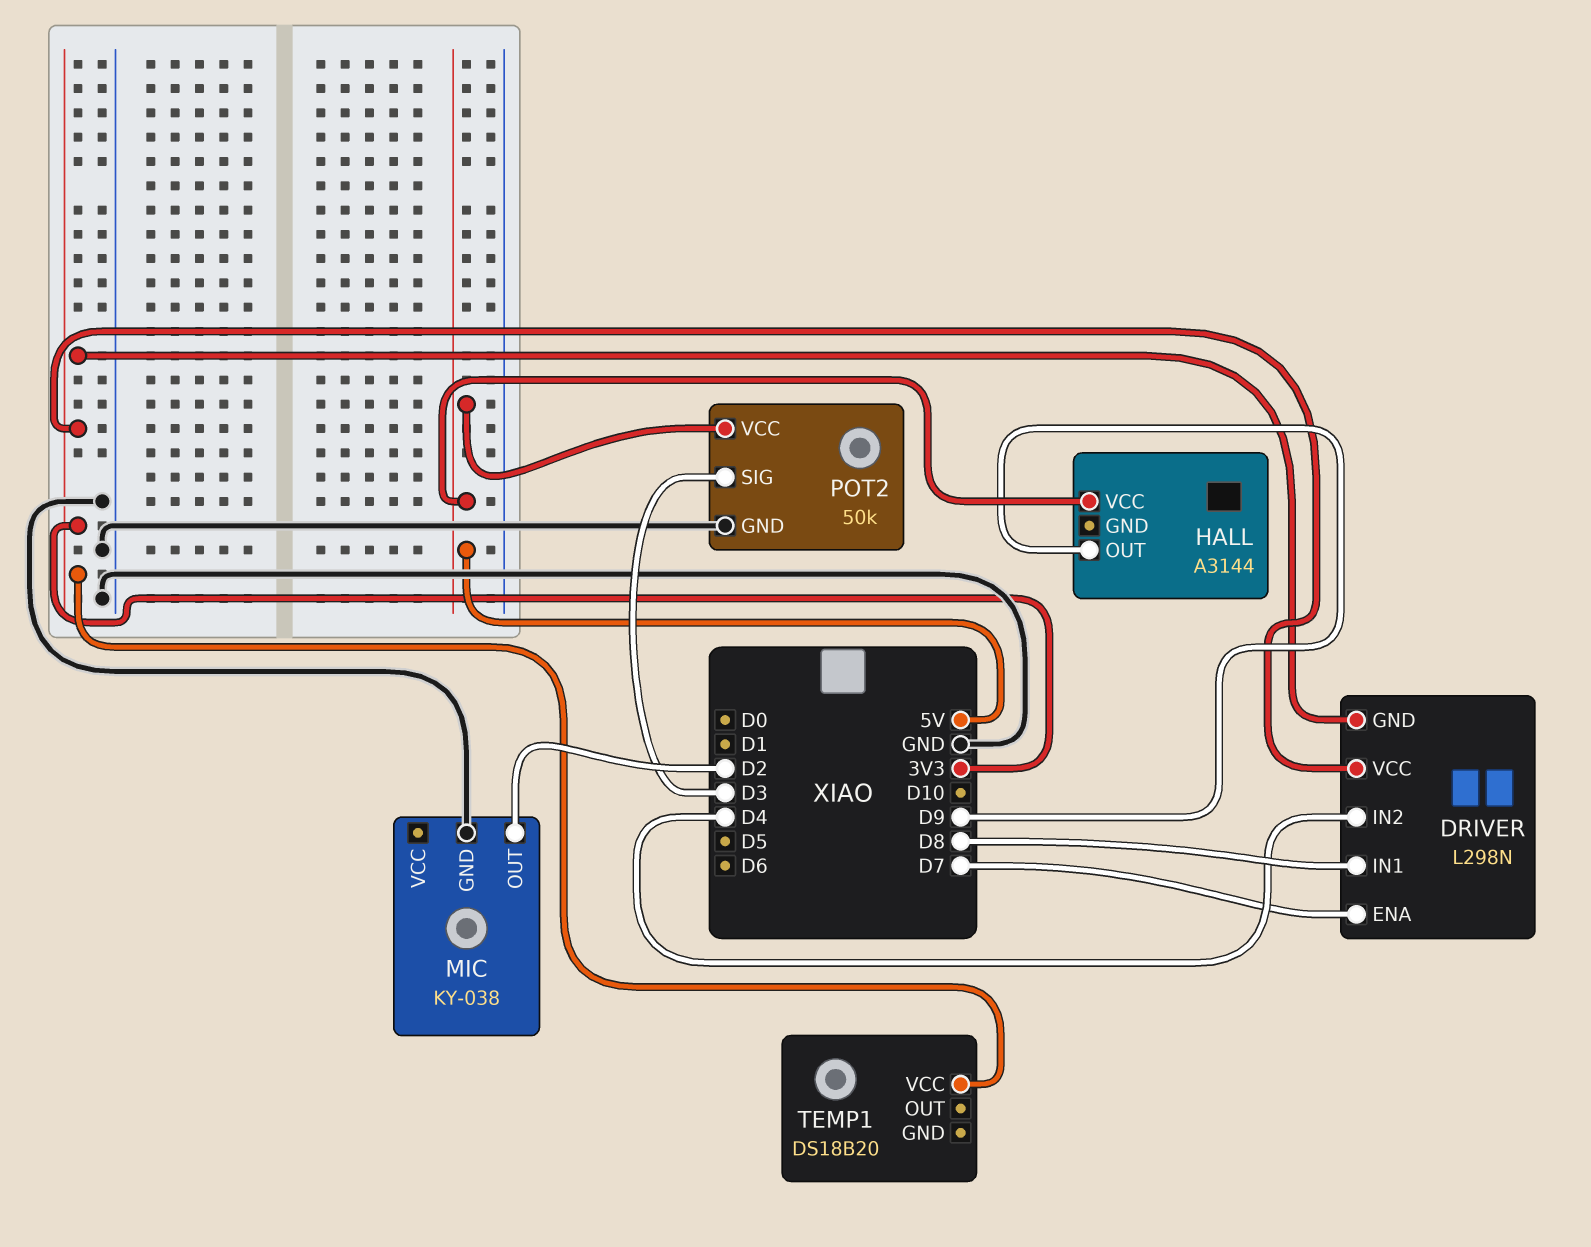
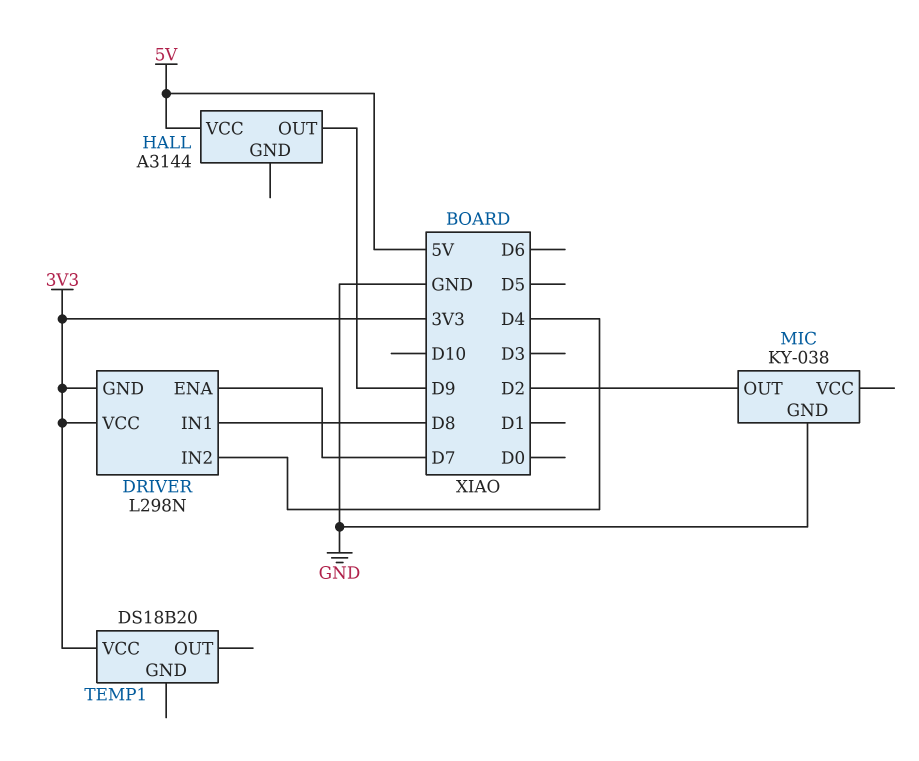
POT2: 50k -> none
POT2 pin GND: GND -> none
POT2 pin SIG: D3 -> none
POT2 pin VCC: 5V -> none

